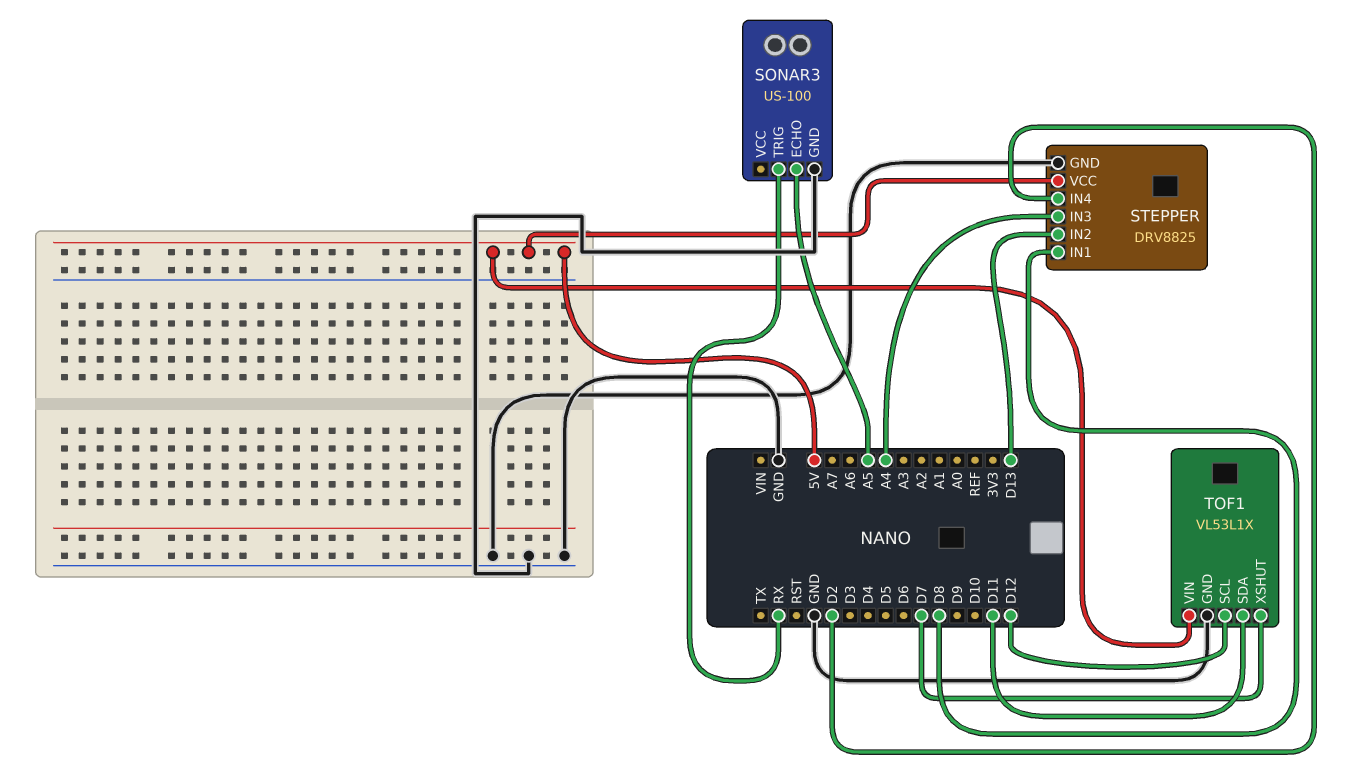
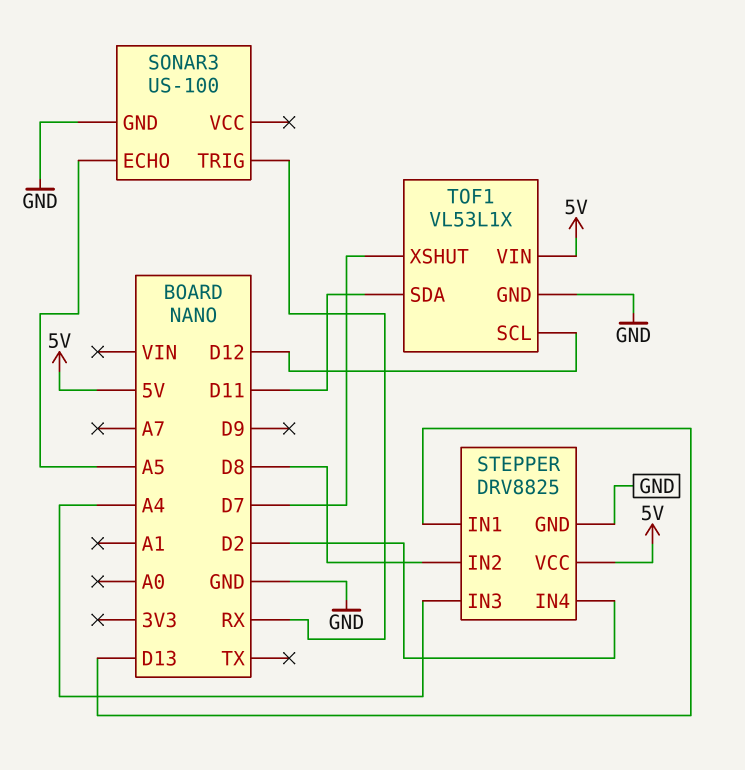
STEPPER pin IN1: D8 -> D13
STEPPER pin IN2: D13 -> D8

